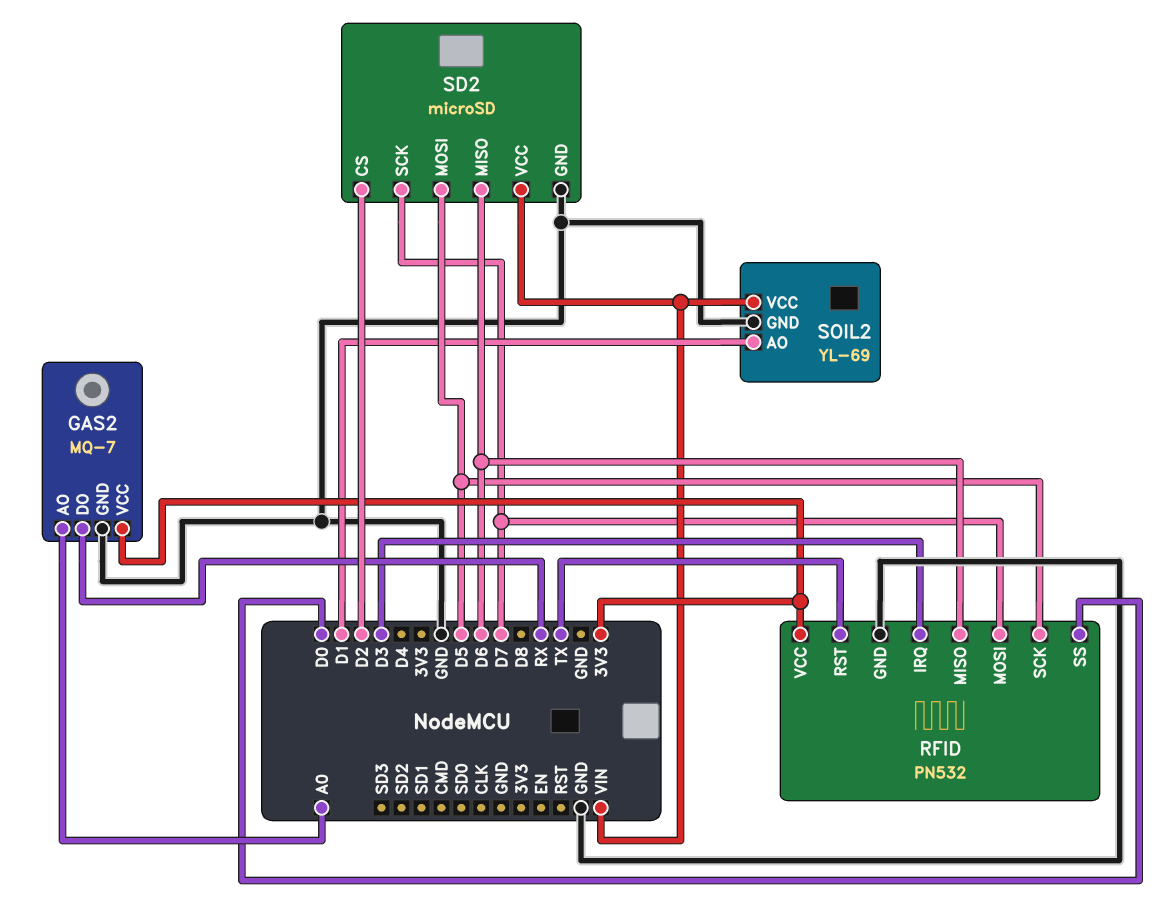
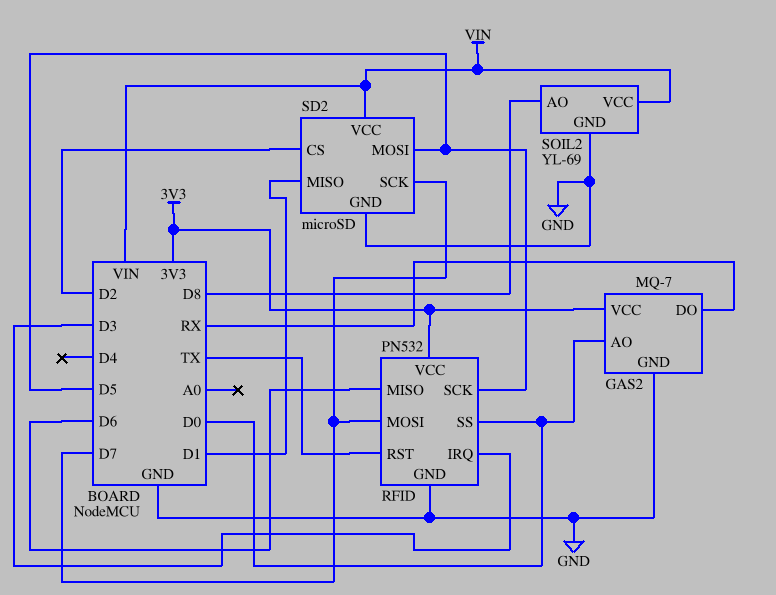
GAS2 pin AO: A0 -> D0
SD2 pin MISO: D6 -> D1
SOIL2 pin AO: D1 -> D8

